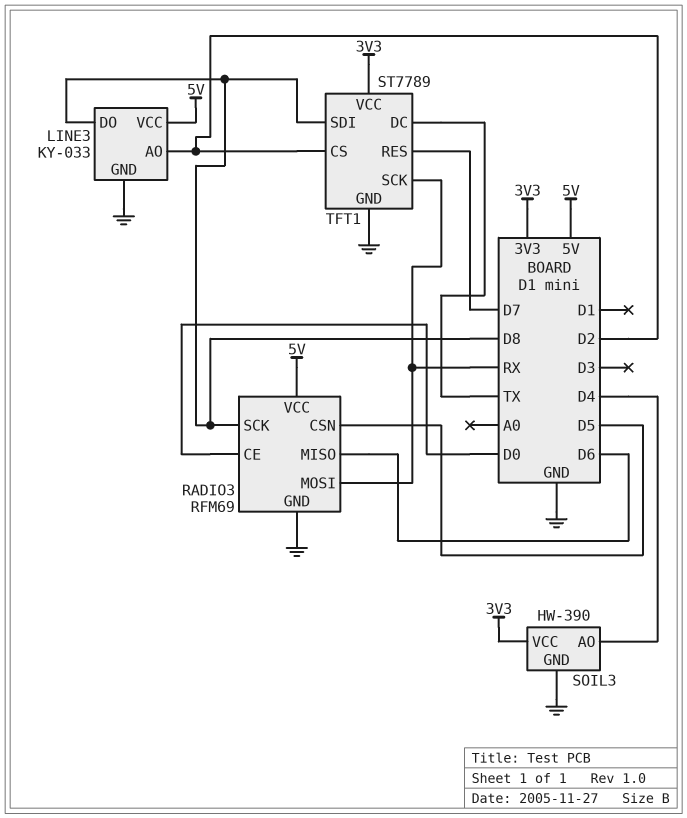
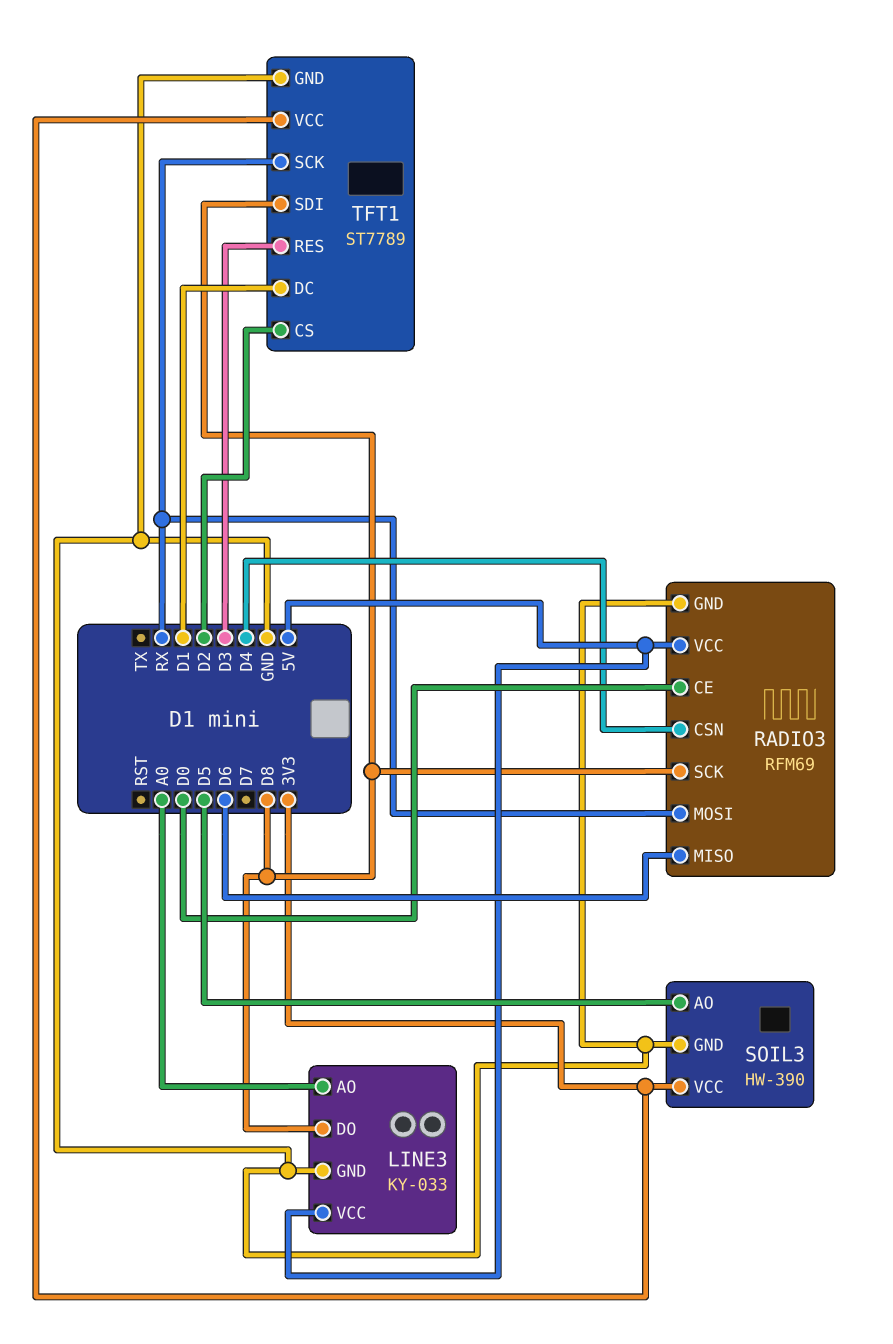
LINE3 pin AO: D2 -> A0
RADIO3 pin CSN: D5 -> D4
SOIL3 pin AO: D4 -> D5
TFT1 pin DC: TX -> D1
TFT1 pin RES: D7 -> D3

